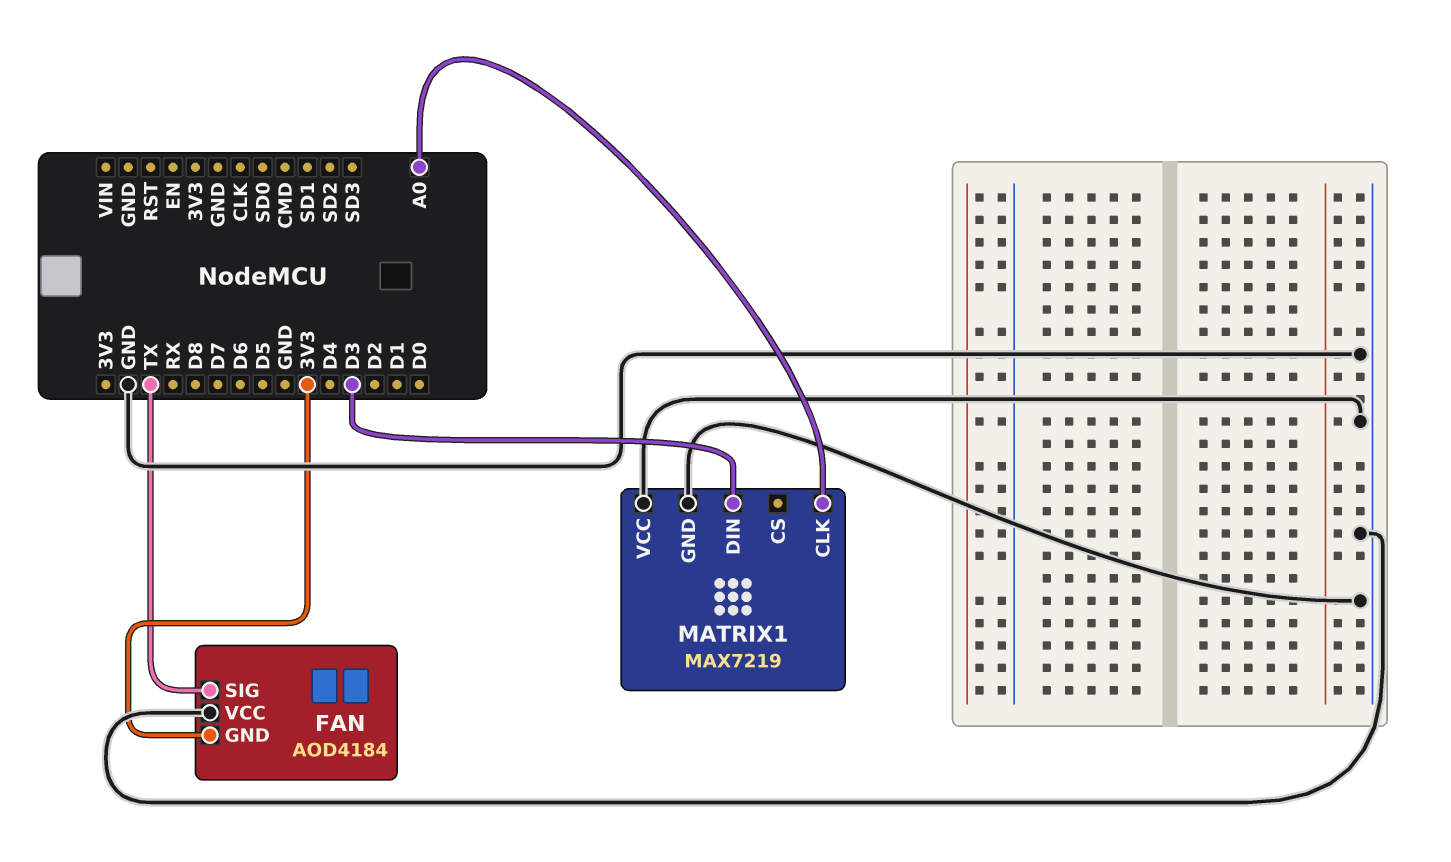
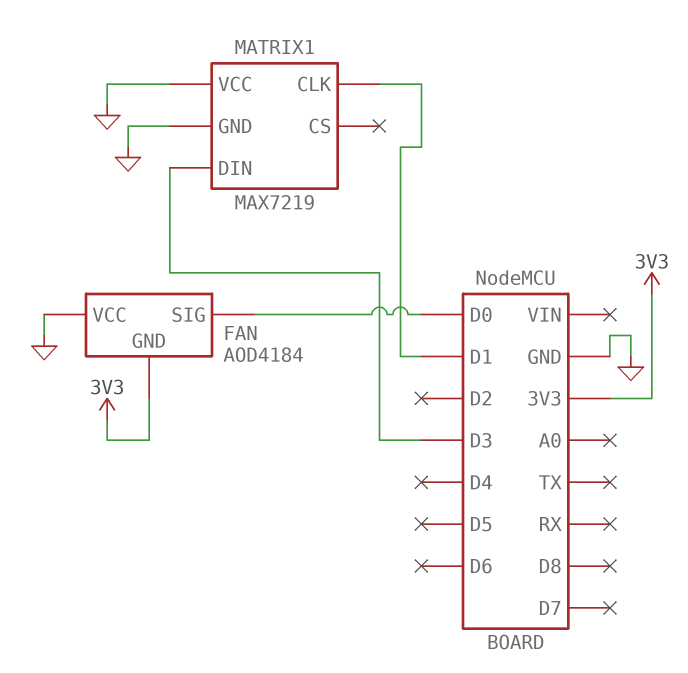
FAN pin SIG: TX -> D0
MATRIX1 pin CLK: A0 -> D1

